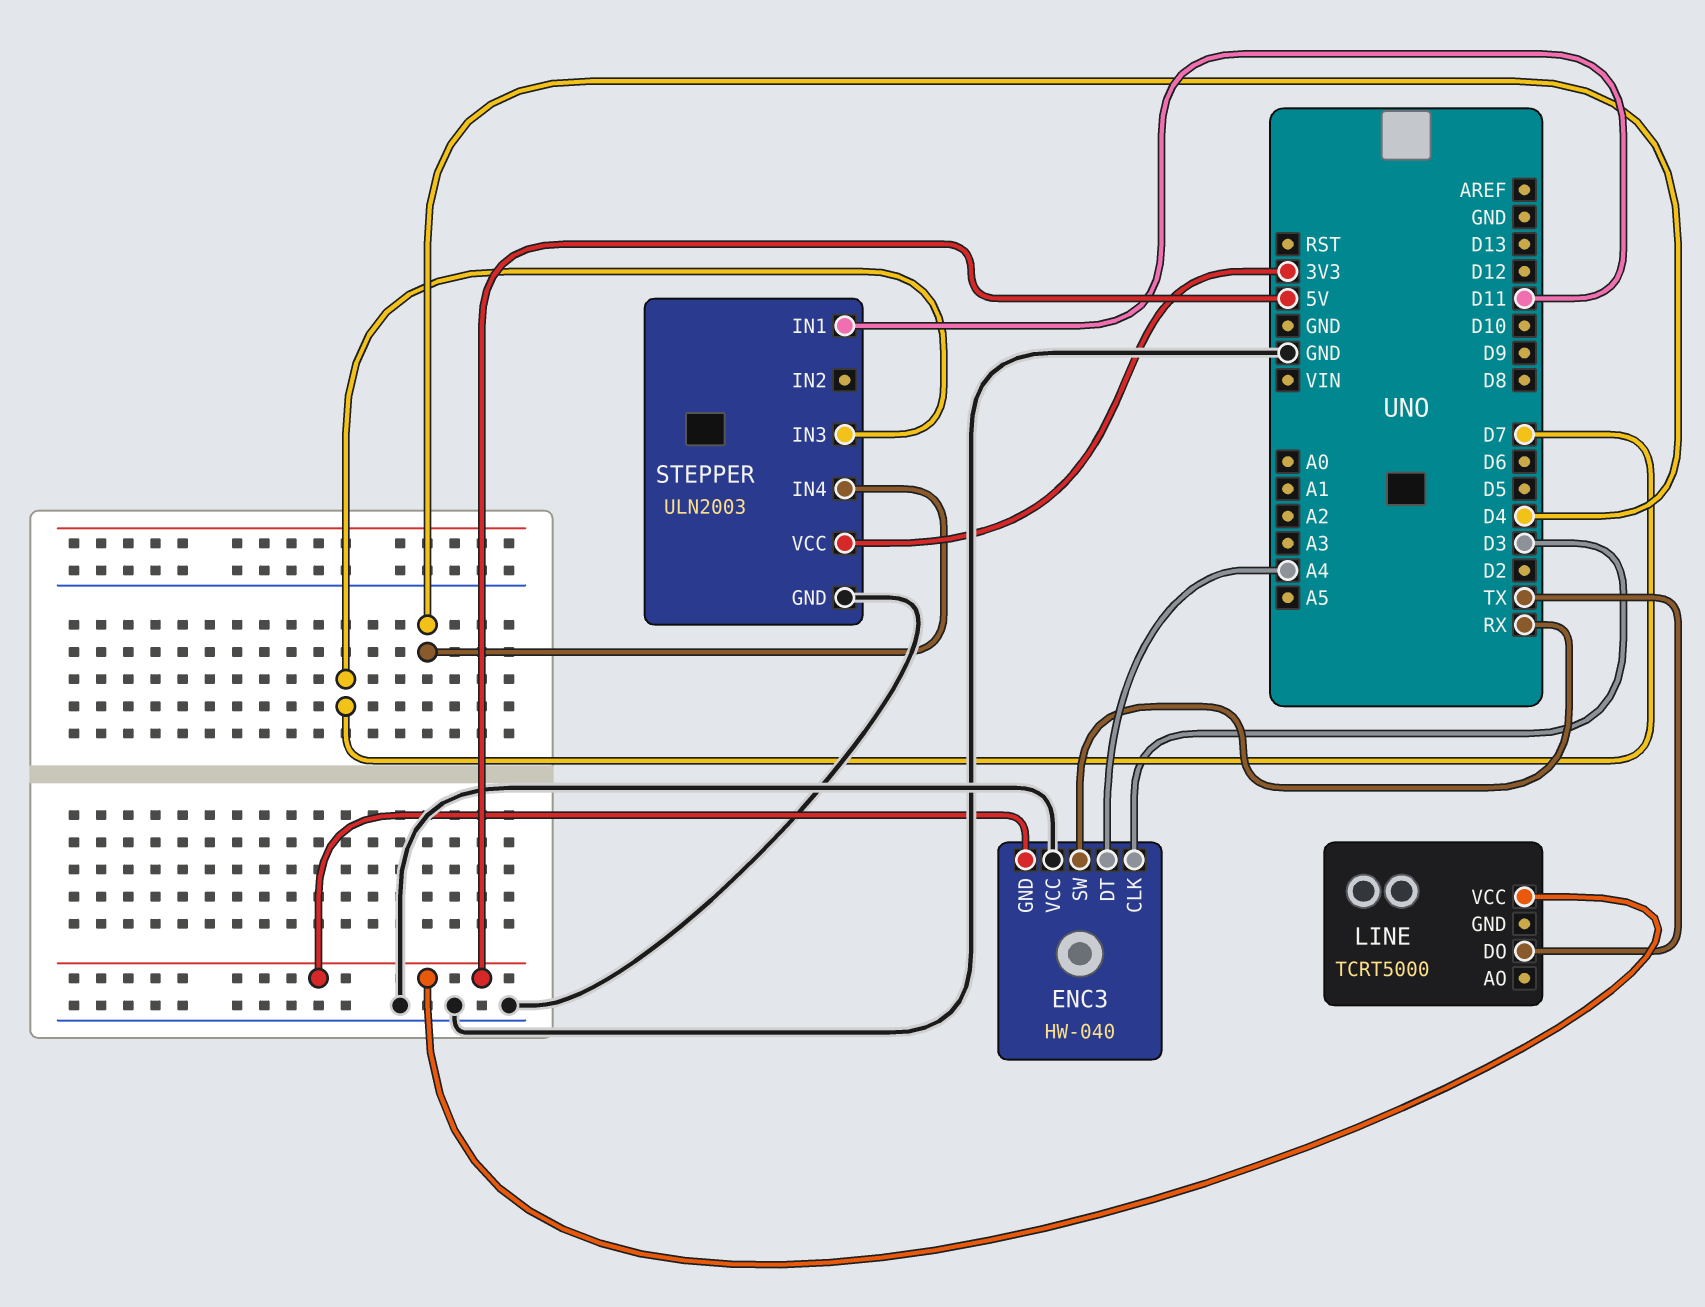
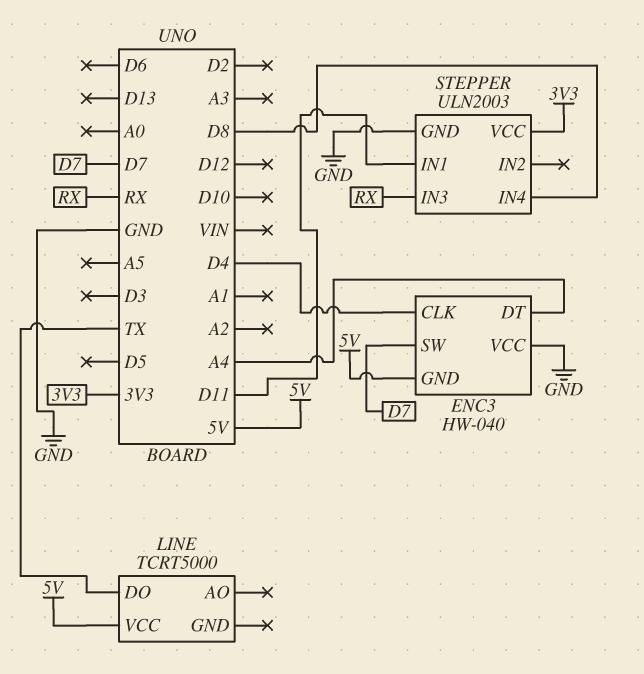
ENC3 pin CLK: D3 -> D4
ENC3 pin SW: RX -> D7
STEPPER pin IN3: D7 -> RX
STEPPER pin IN4: D4 -> D8

